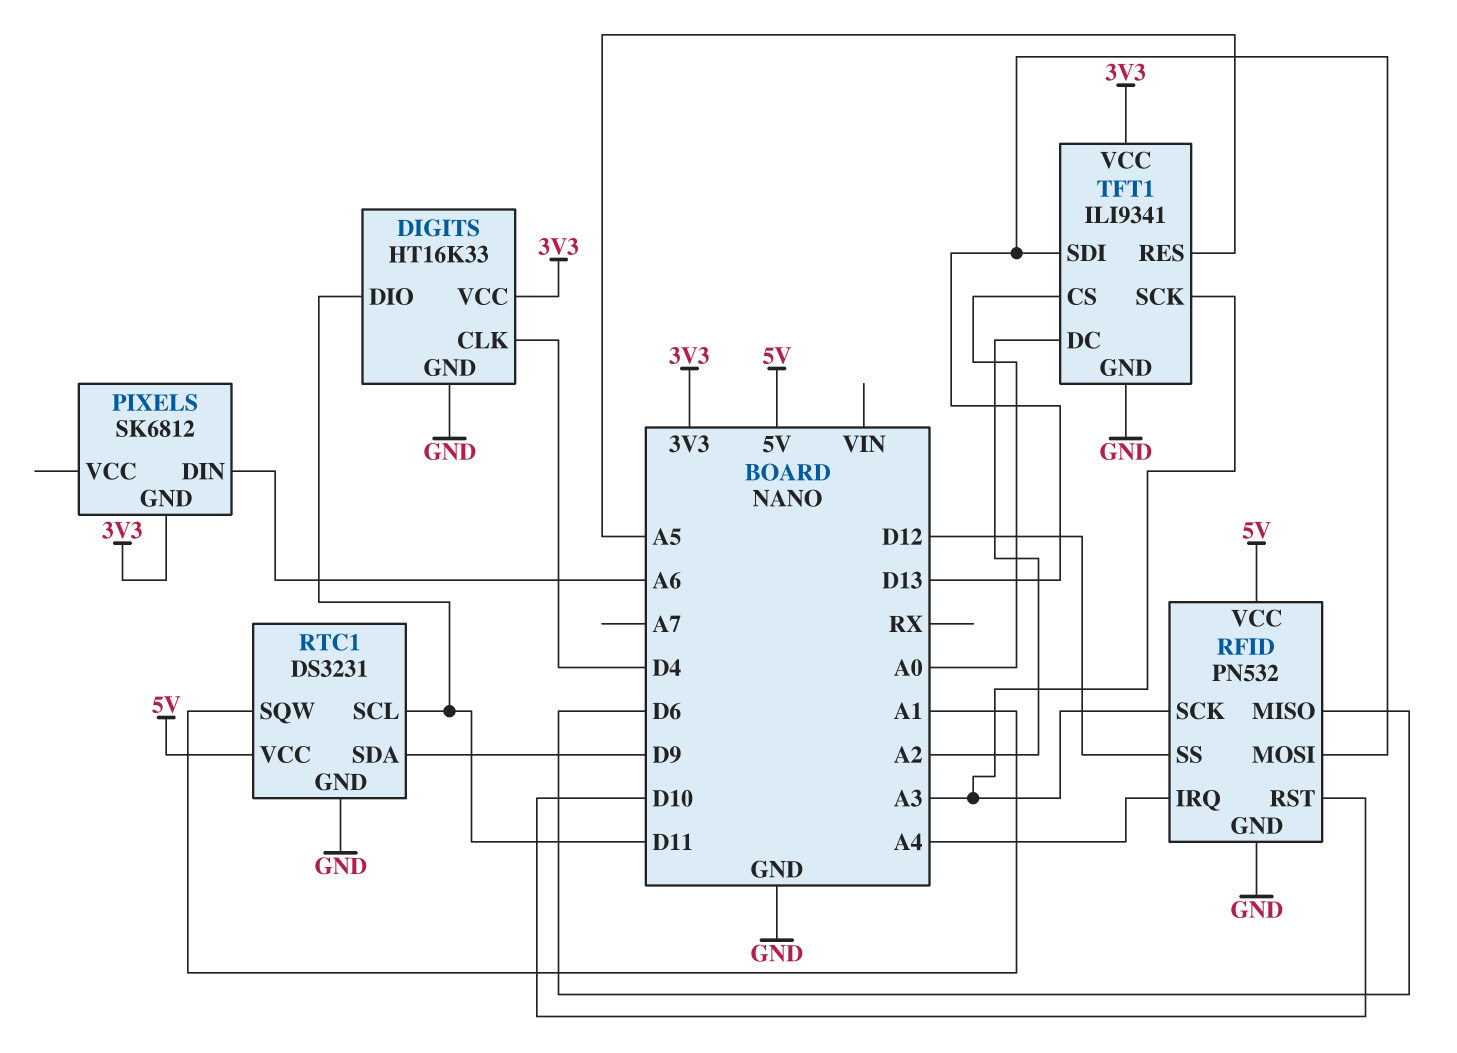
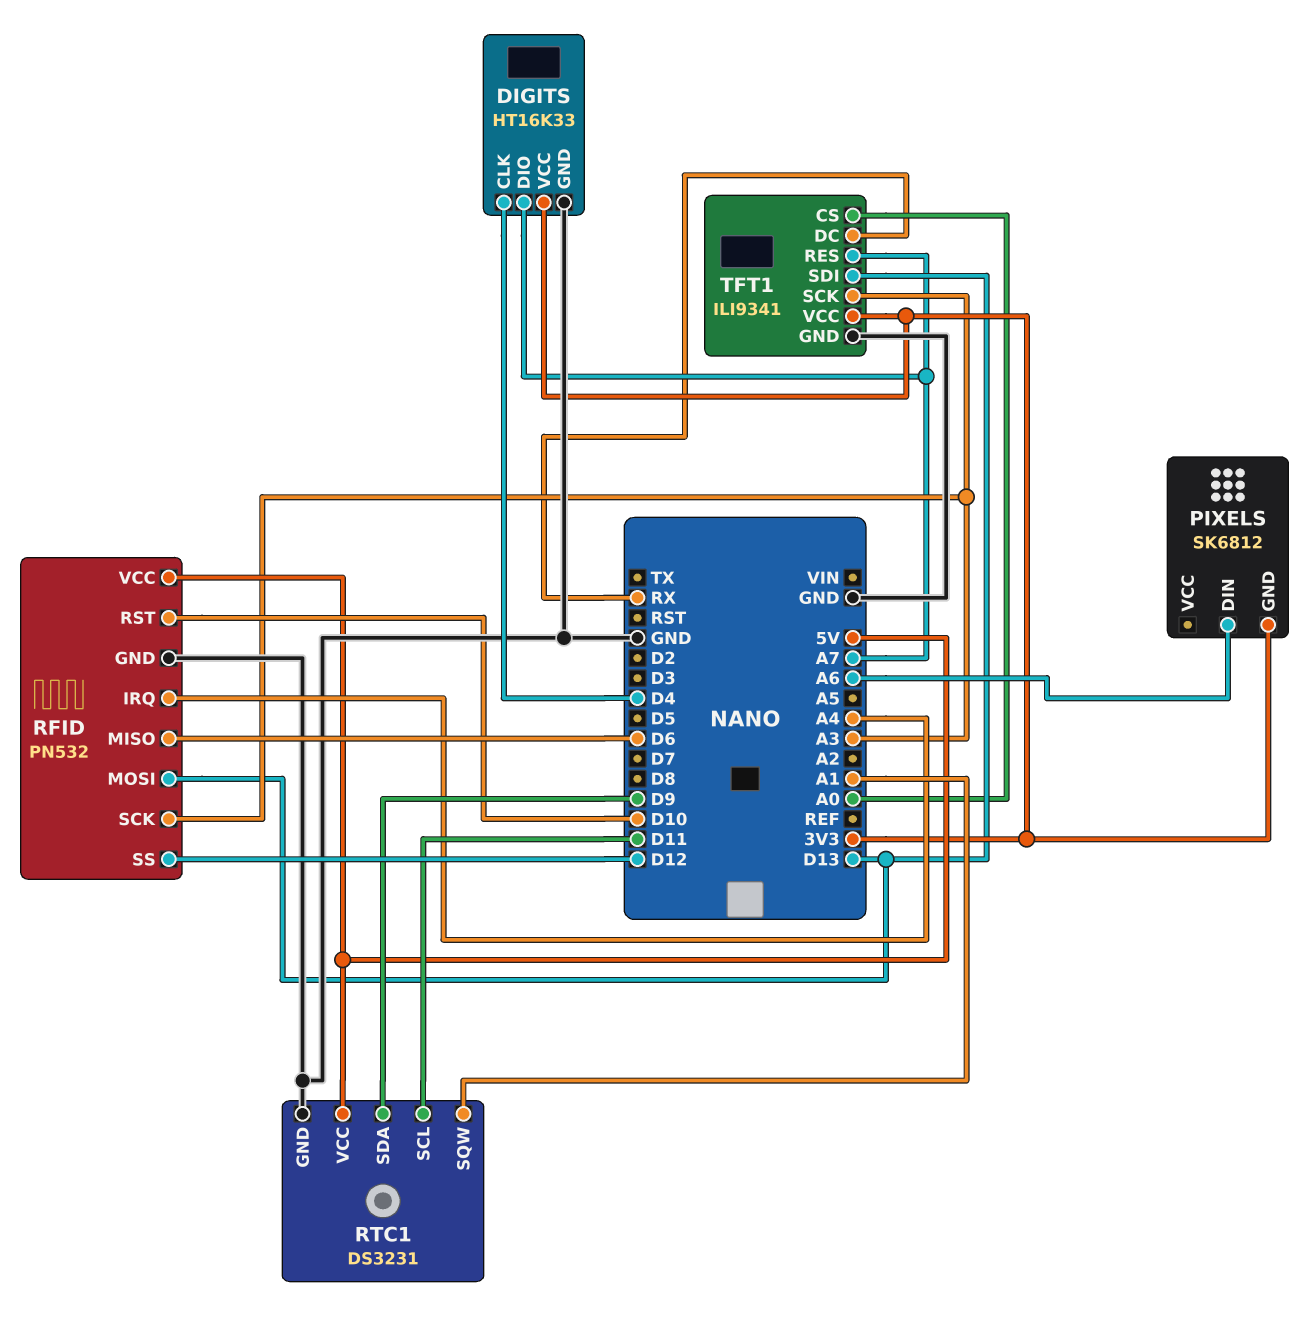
DIGITS pin DIO: D11 -> A7
TFT1 pin DC: A2 -> RX
TFT1 pin RES: A5 -> A7

